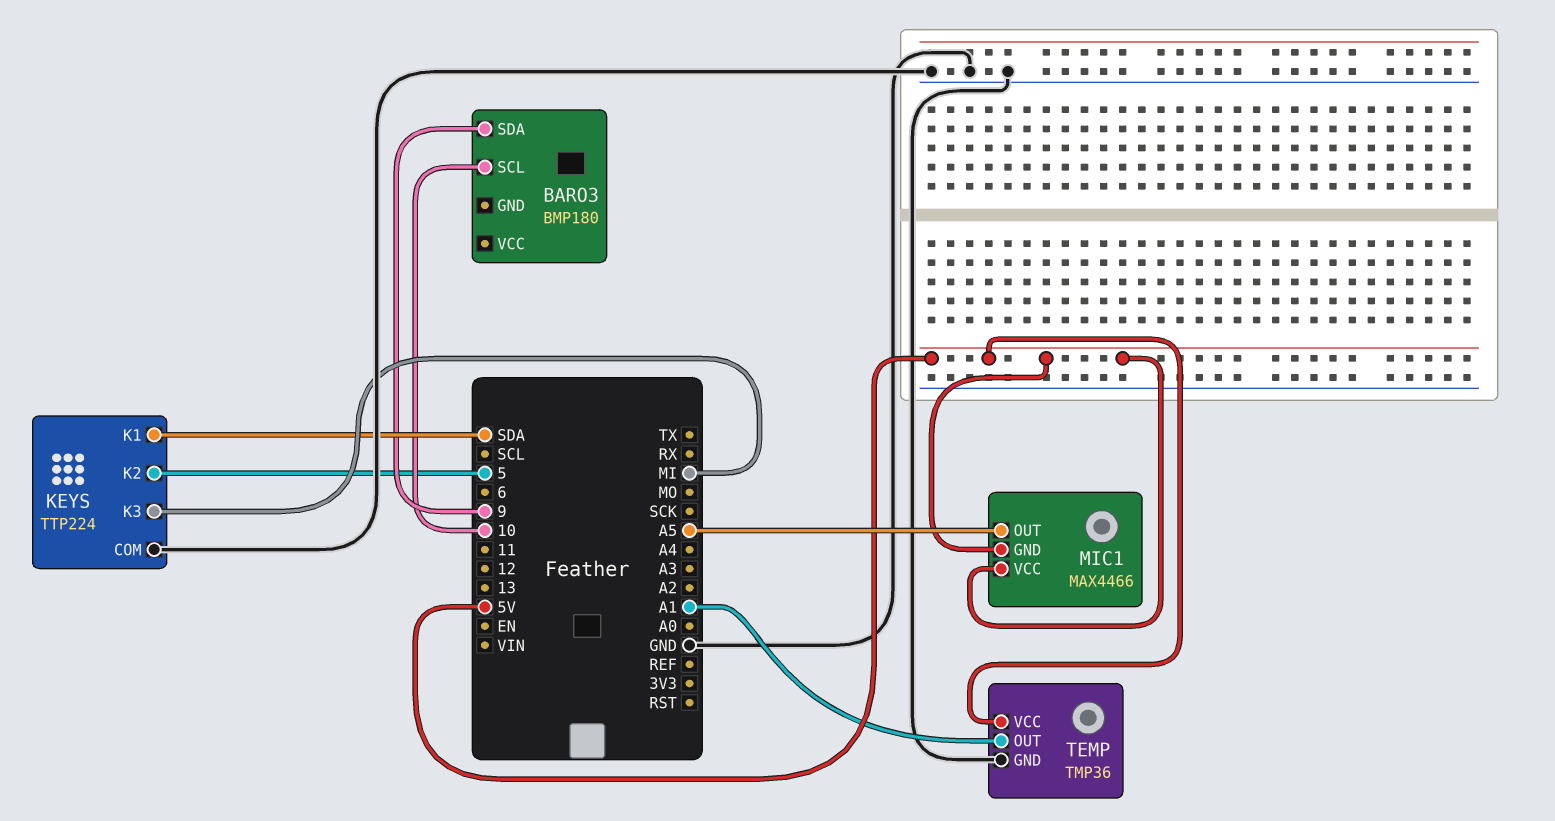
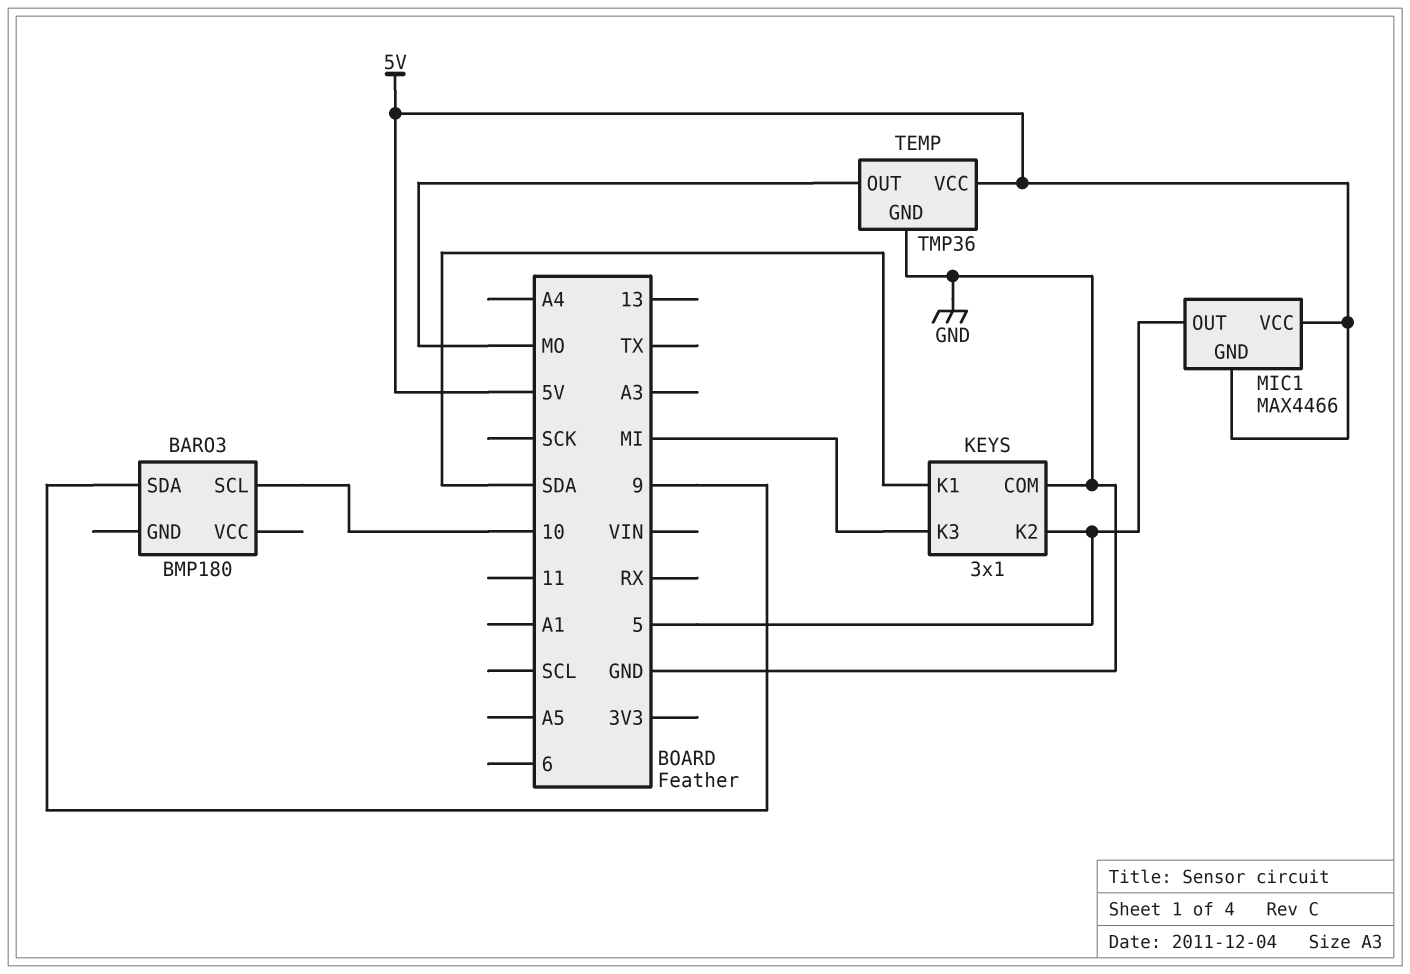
KEYS: TTP224 -> 3x1
MIC1 pin OUT: A5 -> 5
TEMP pin OUT: A1 -> MO

